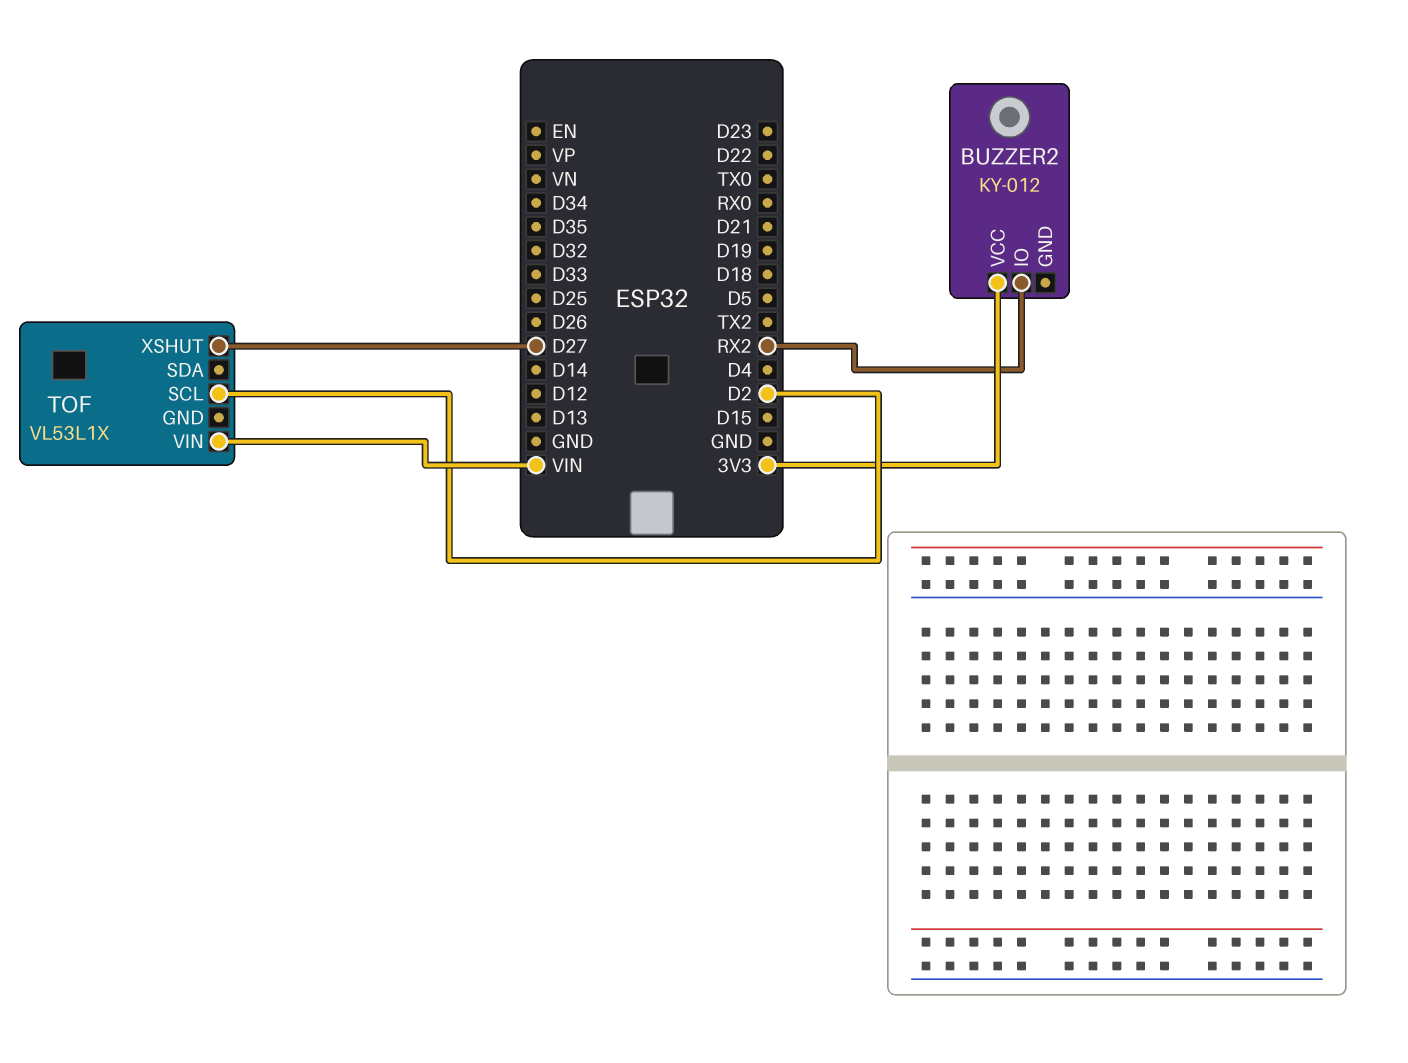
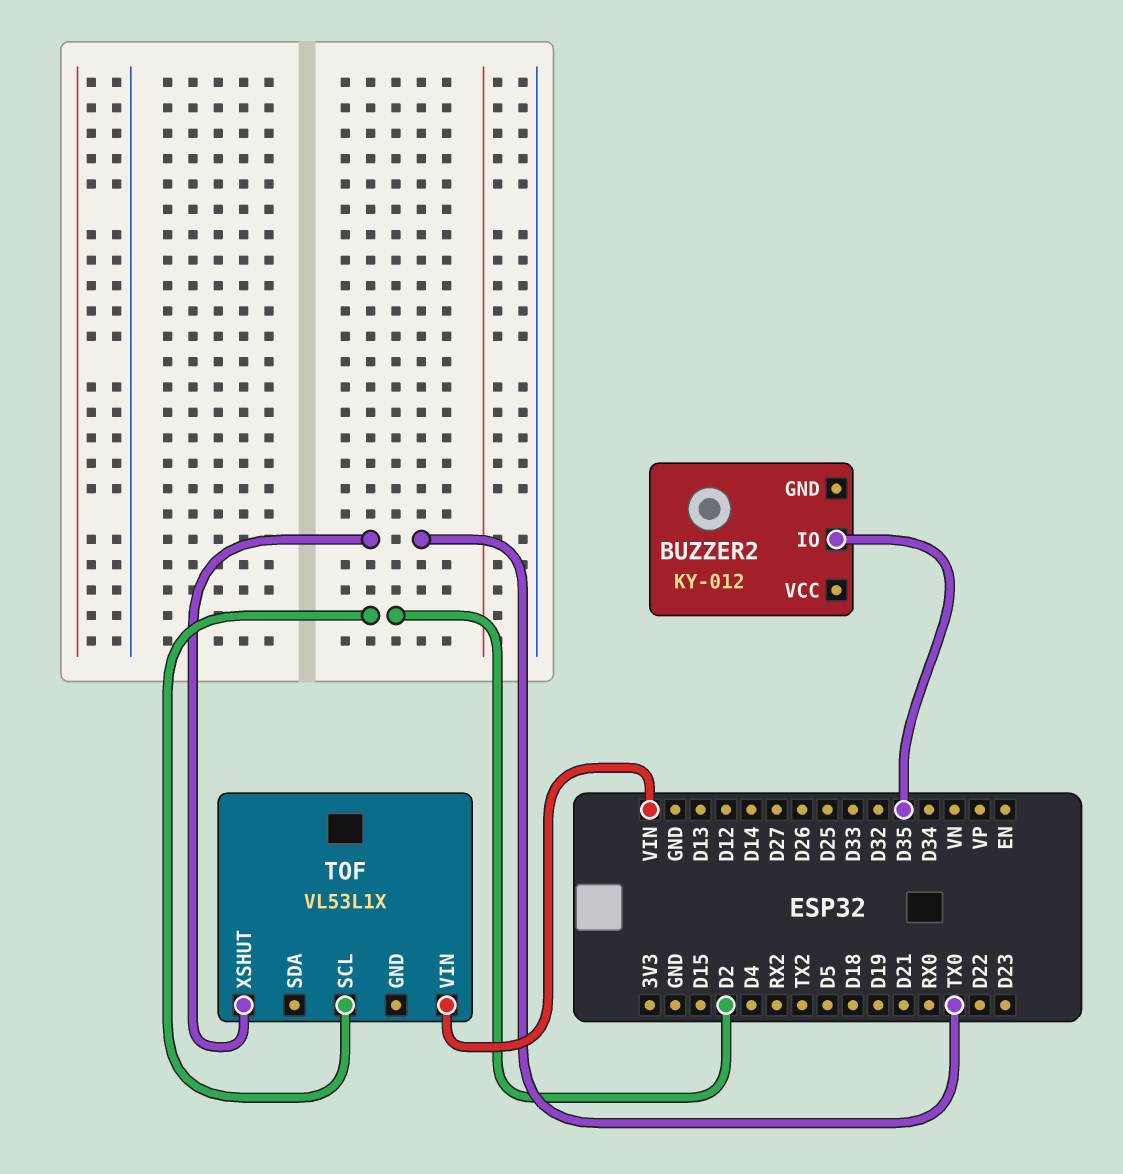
BUZZER2 pin IO: RX2 -> D35
BUZZER2 pin VCC: 3V3 -> none
TOF pin XSHUT: D27 -> TX0

